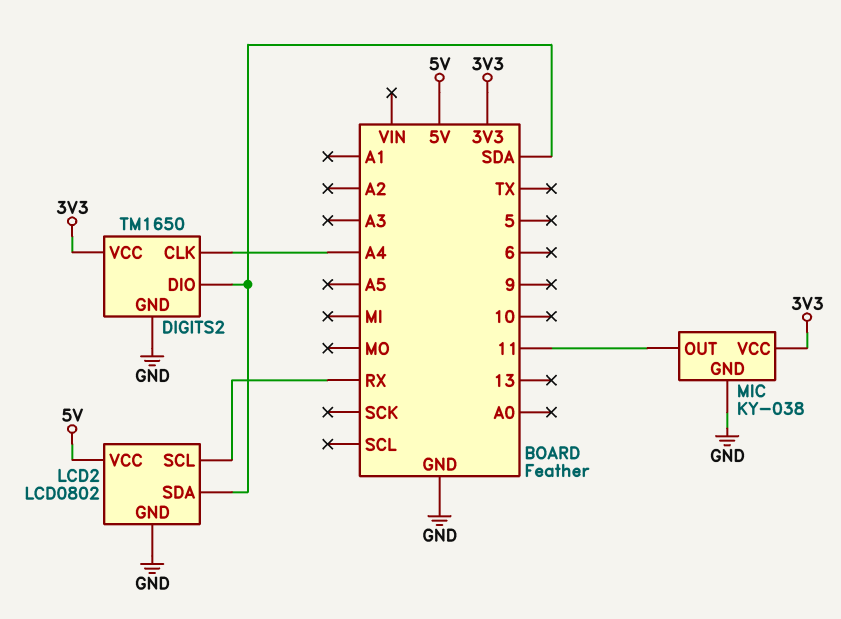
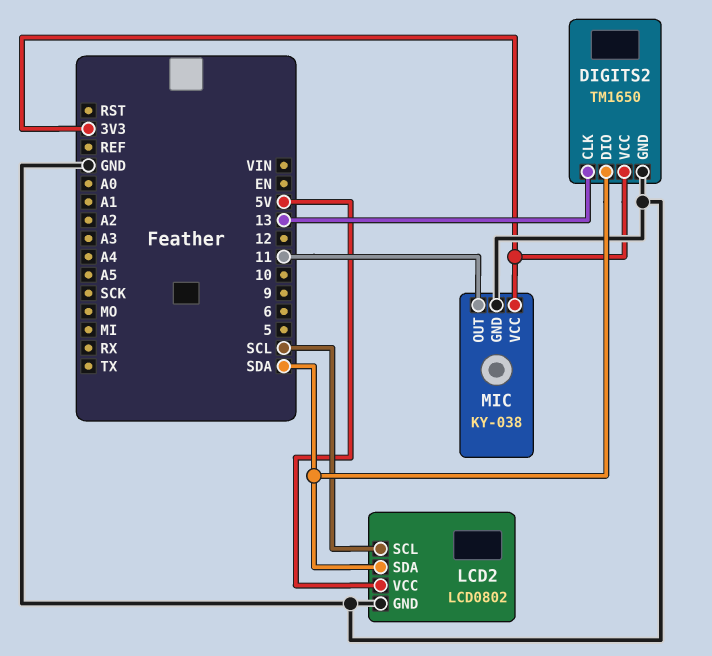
DIGITS2 pin CLK: A4 -> 13
LCD2 pin SCL: RX -> SCL

